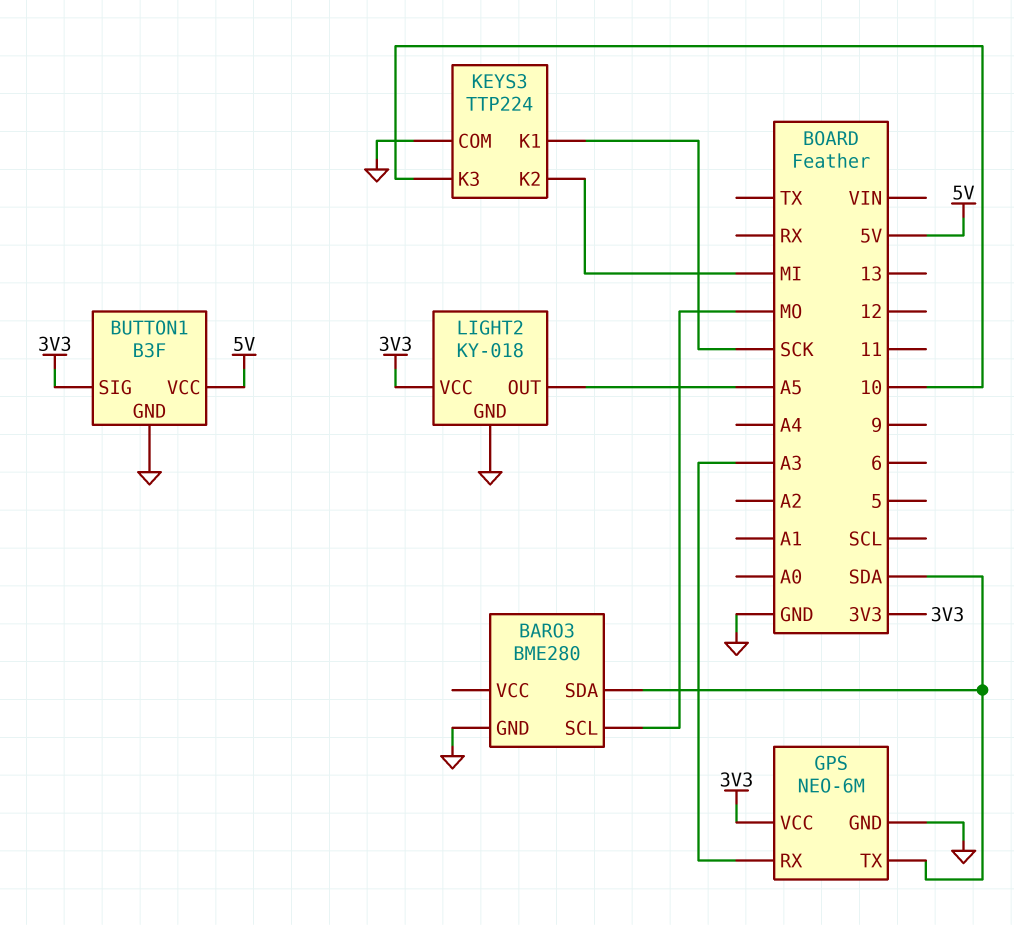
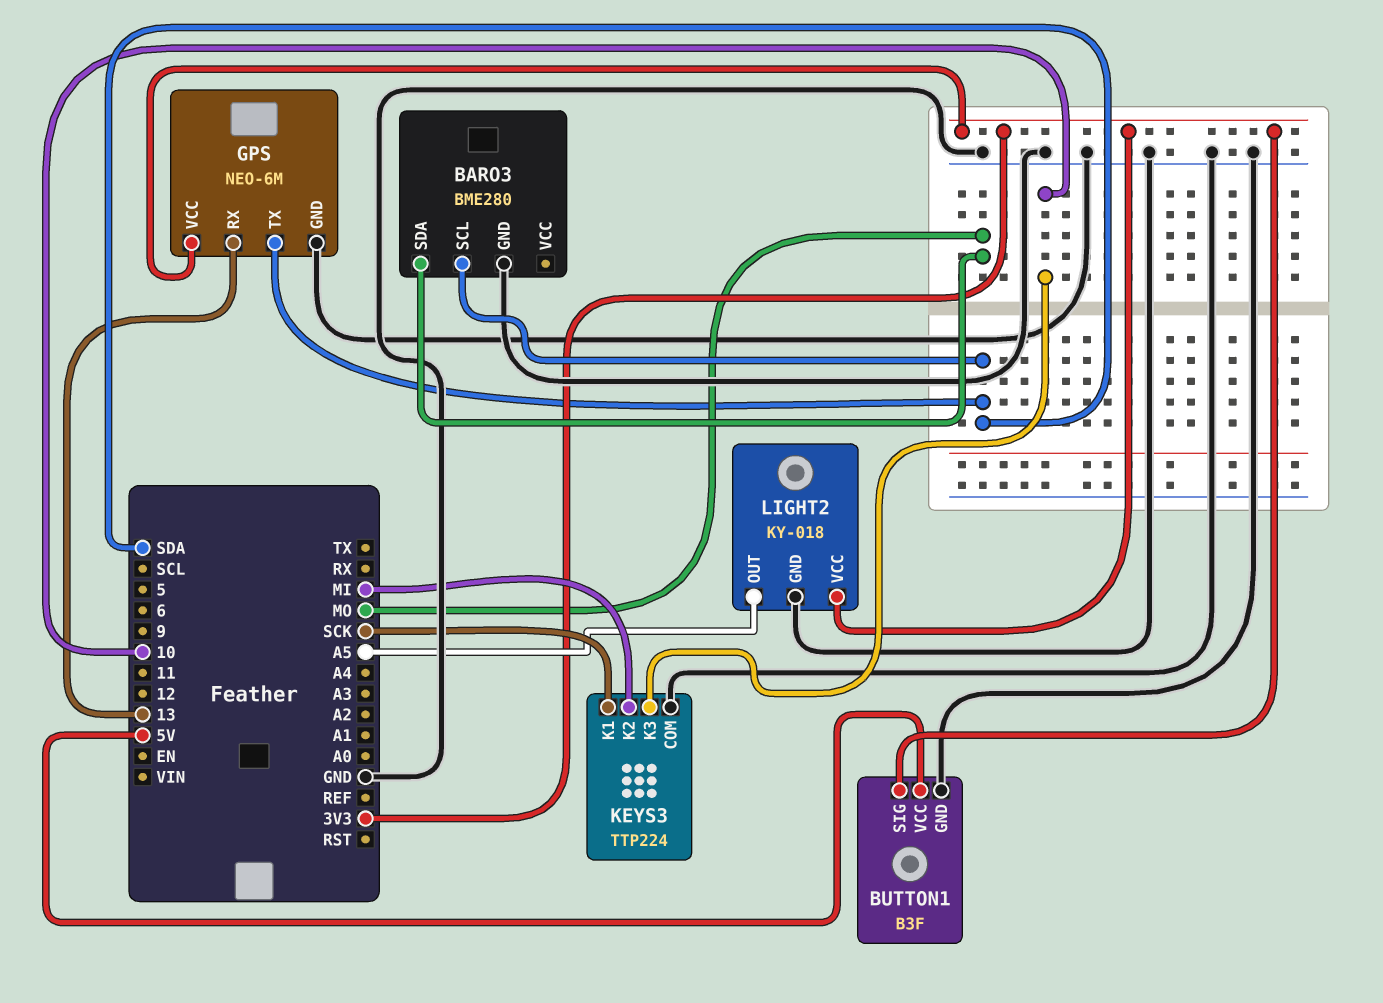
BARO3 pin SCL: MO -> SDA
BARO3 pin SDA: SDA -> MO
GPS pin RX: A3 -> 13

